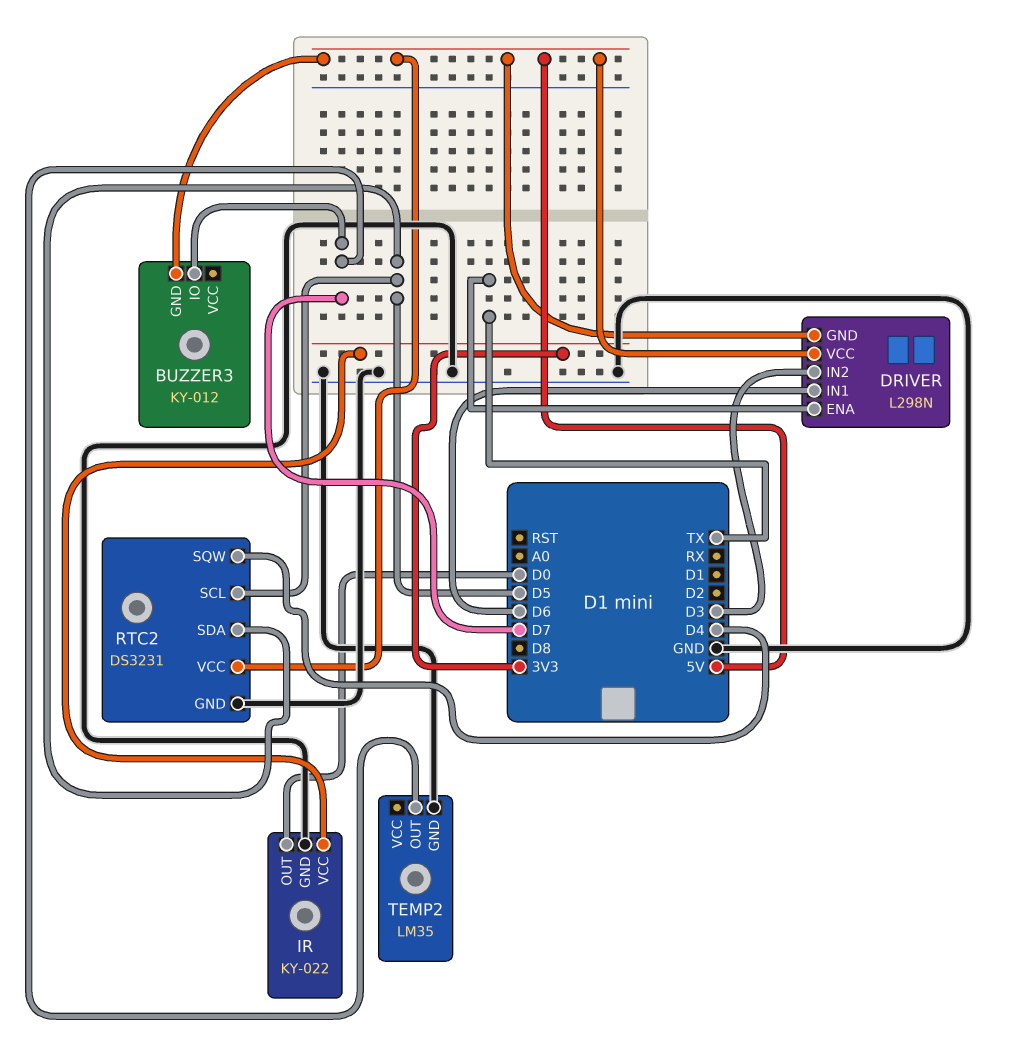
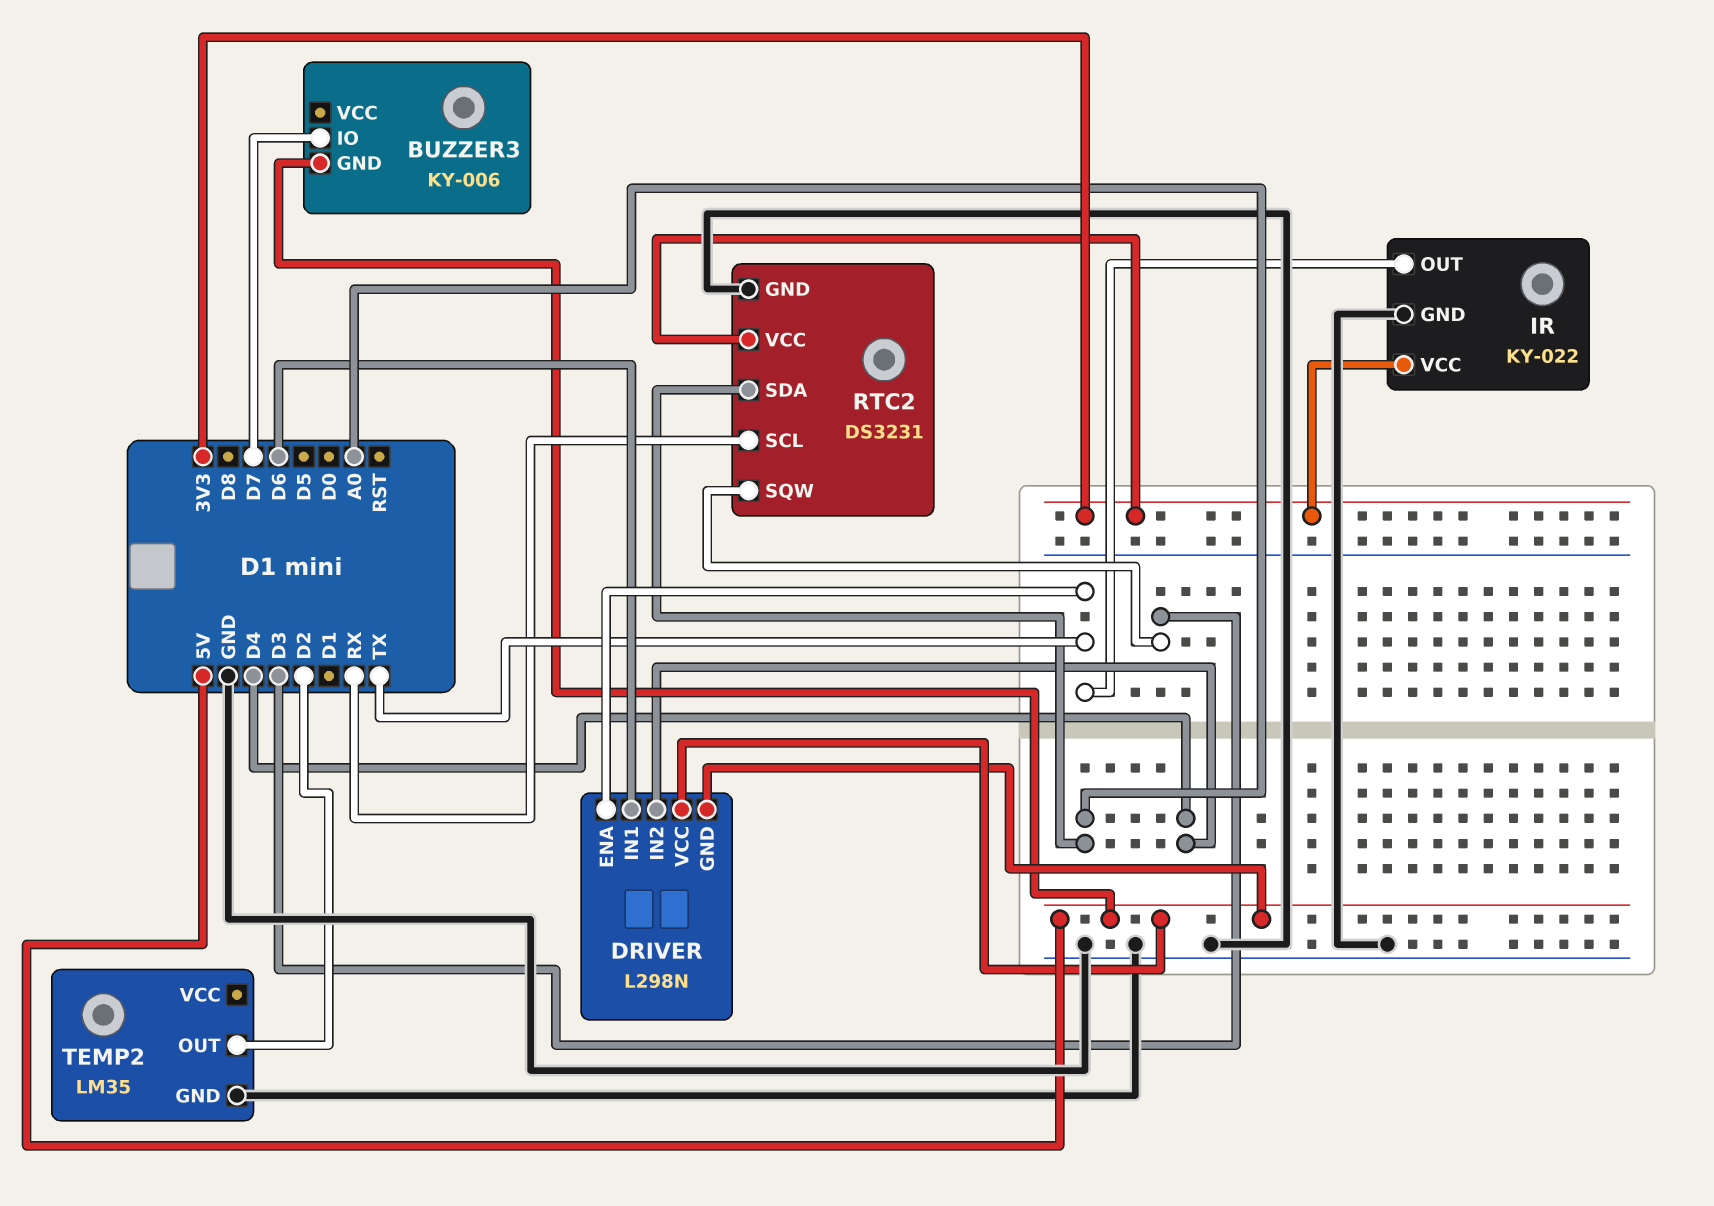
BUZZER3: KY-012 -> KY-006
DRIVER pin IN2: D3 -> D4
IR pin OUT: D0 -> TX
RTC2 pin SCL: D5 -> RX
RTC2 pin SDA: D5 -> A0
RTC2 pin SQW: D4 -> D3
RTC2 pin VCC: 5V -> 3V3
TEMP2 pin OUT: D7 -> D2

